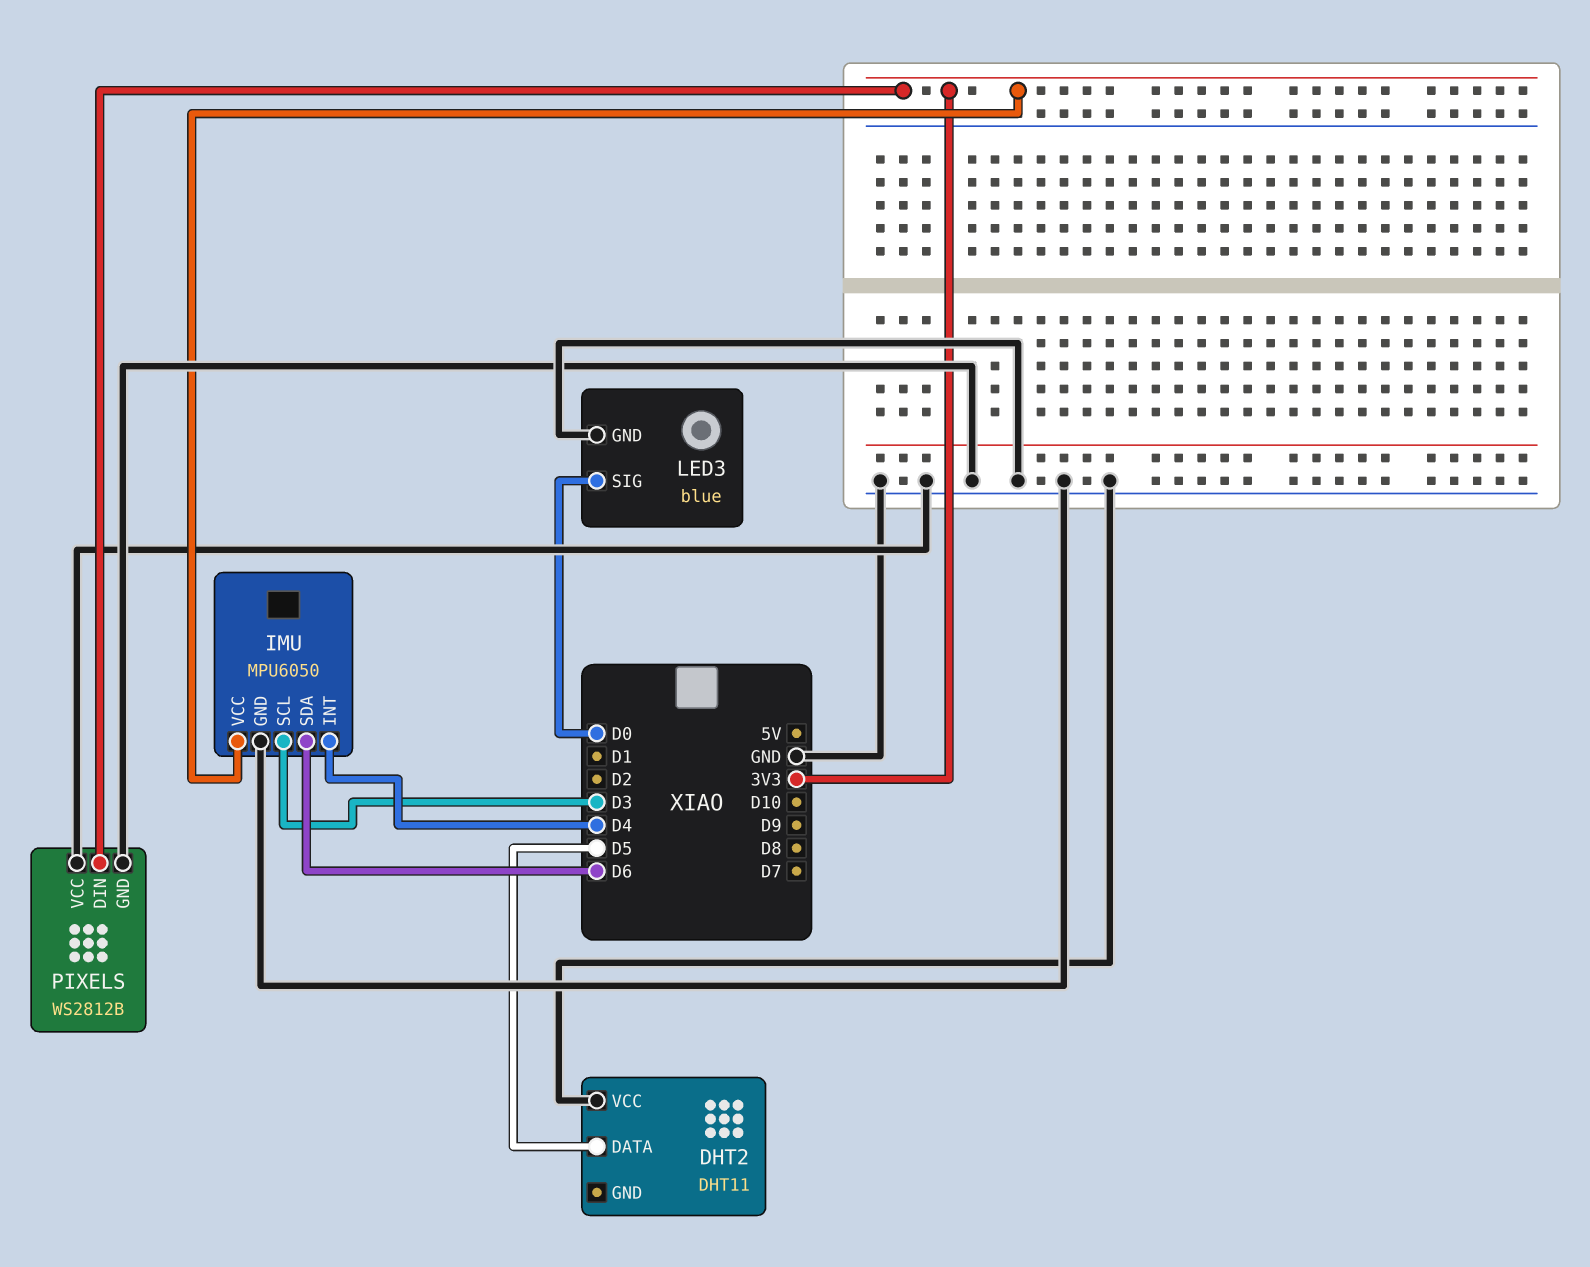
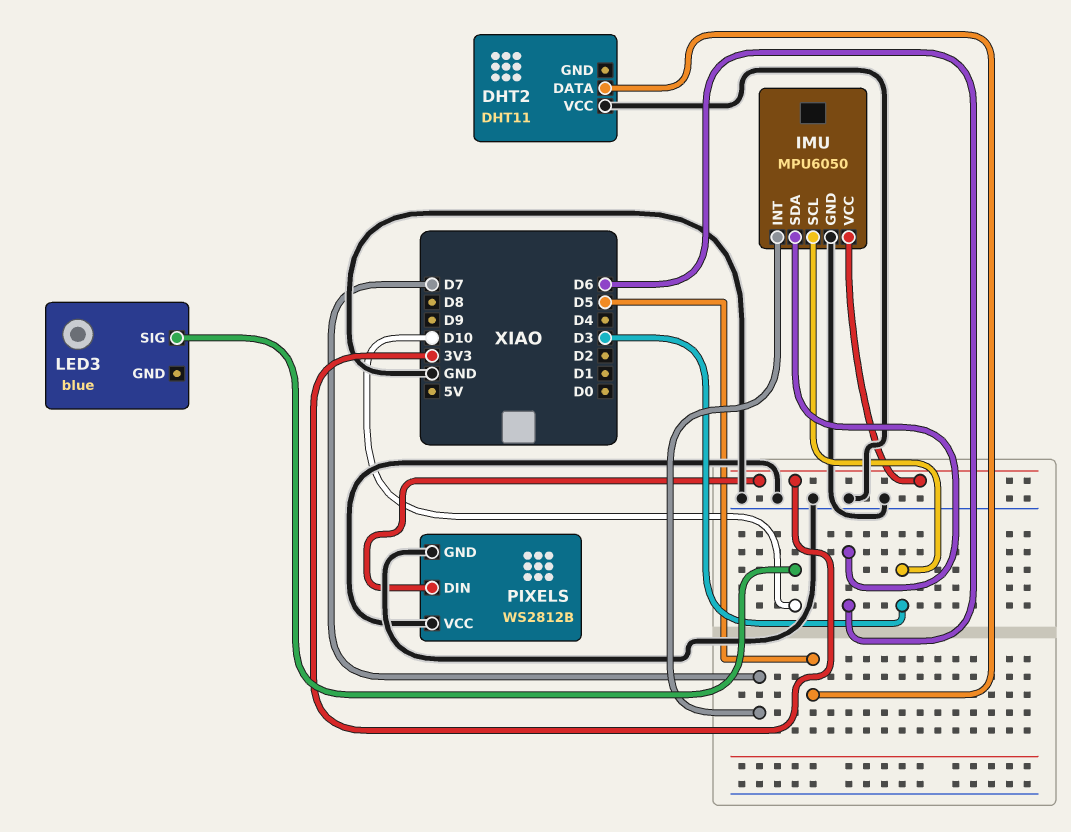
IMU pin INT: D4 -> D7
LED3 pin GND: GND -> none
LED3 pin SIG: D0 -> D10

